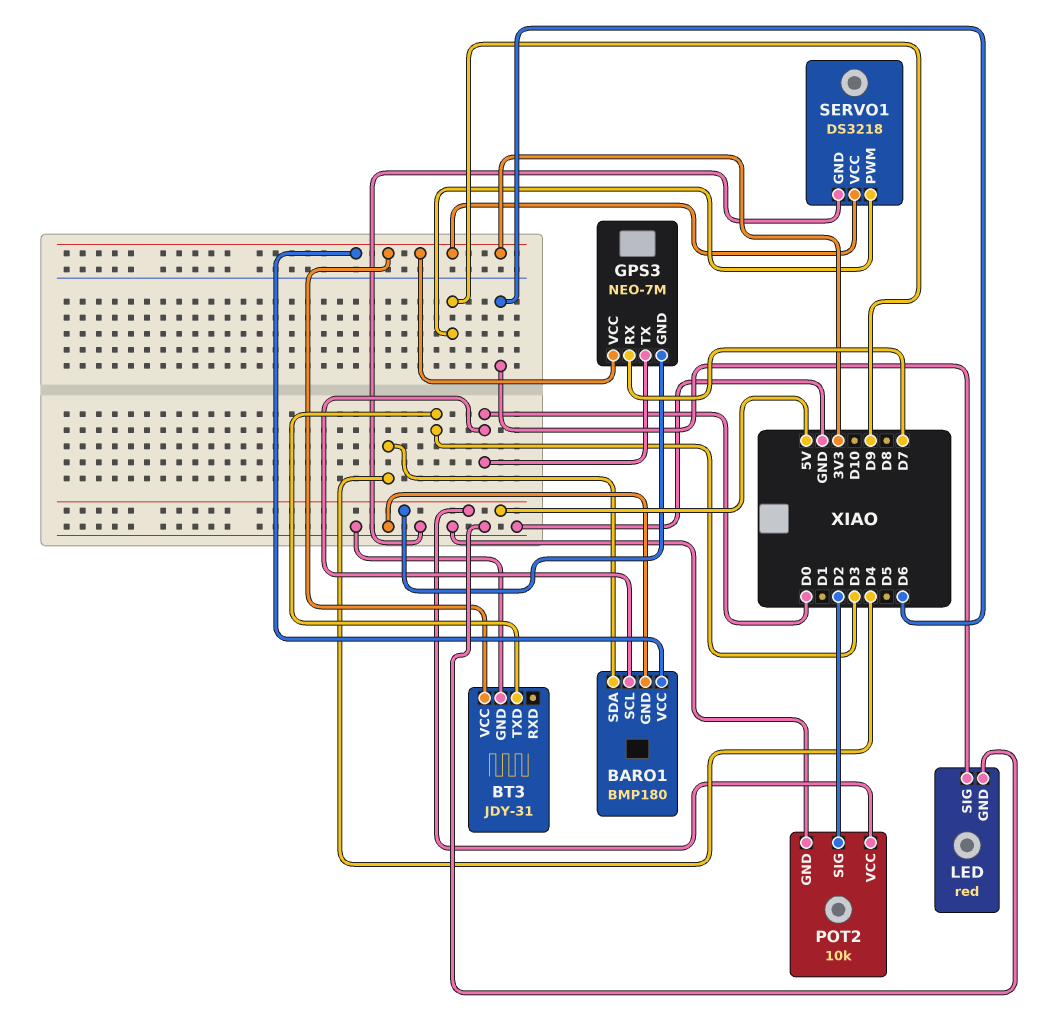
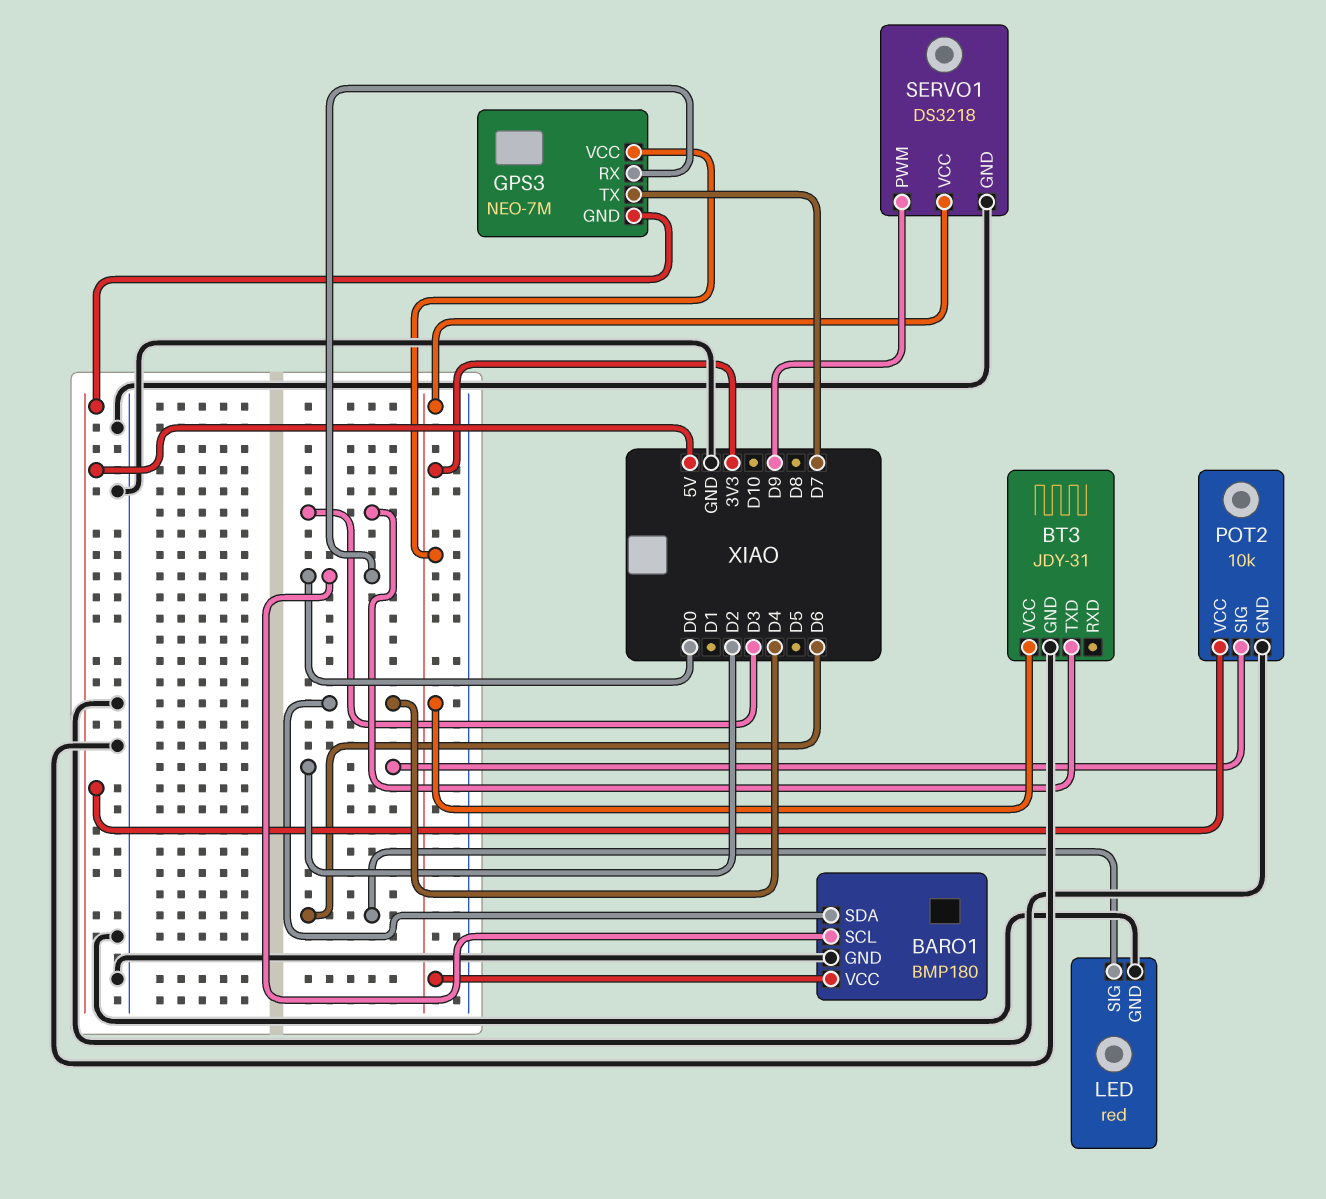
GPS3 pin RX: D7 -> D0
GPS3 pin TX: D0 -> D7

